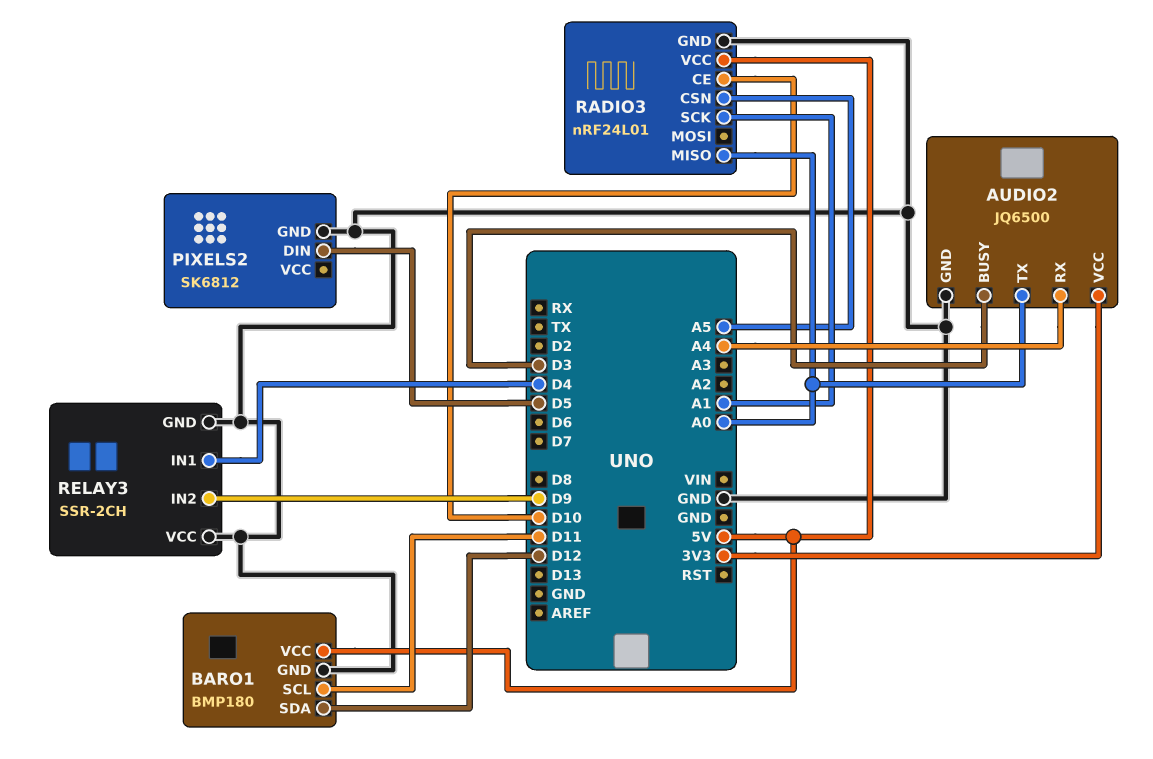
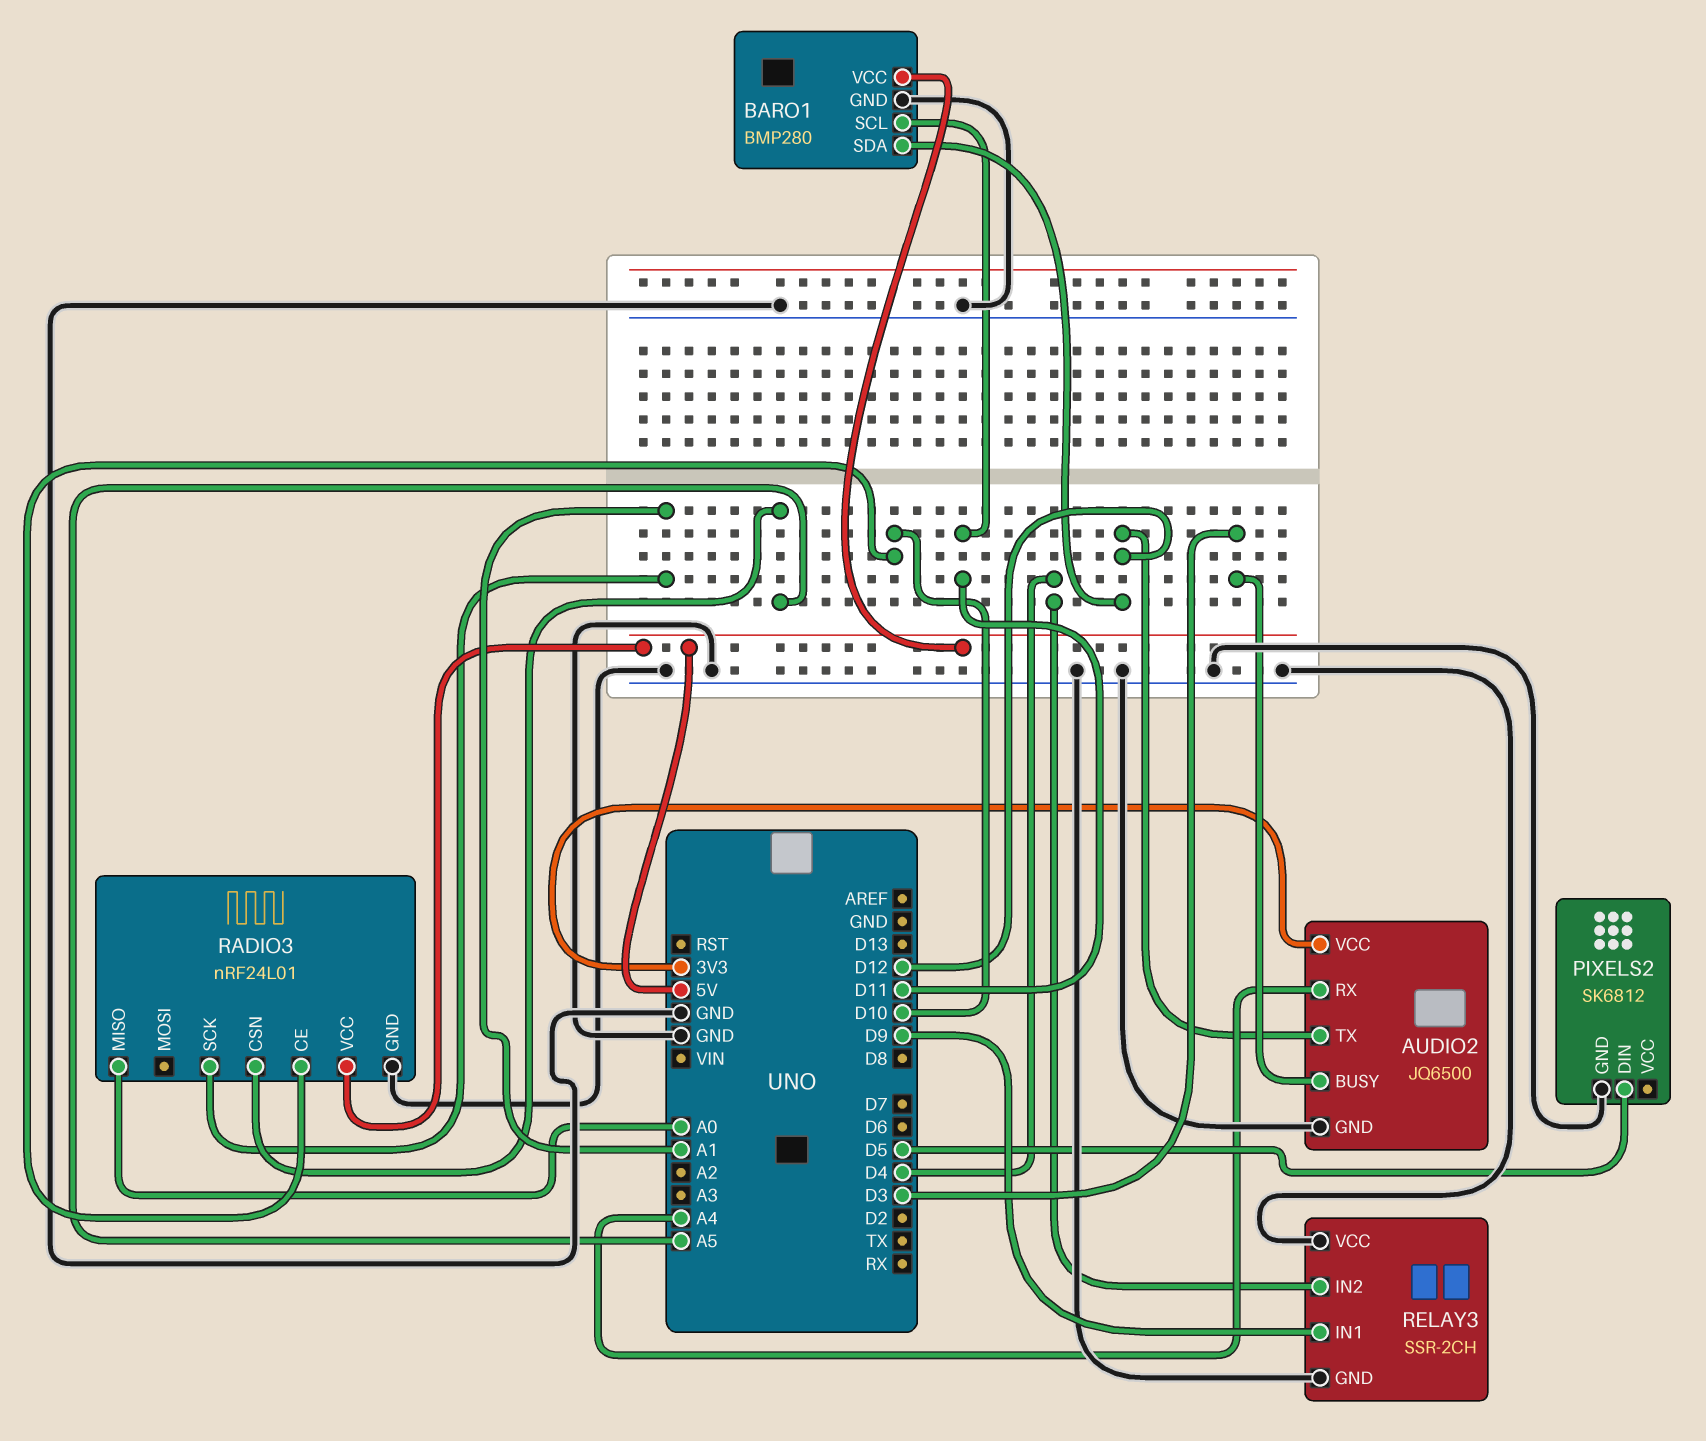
AUDIO2 pin TX: A0 -> D12
BARO1: BMP180 -> BMP280
RELAY3 pin IN1: D4 -> D9
RELAY3 pin IN2: D9 -> D4

